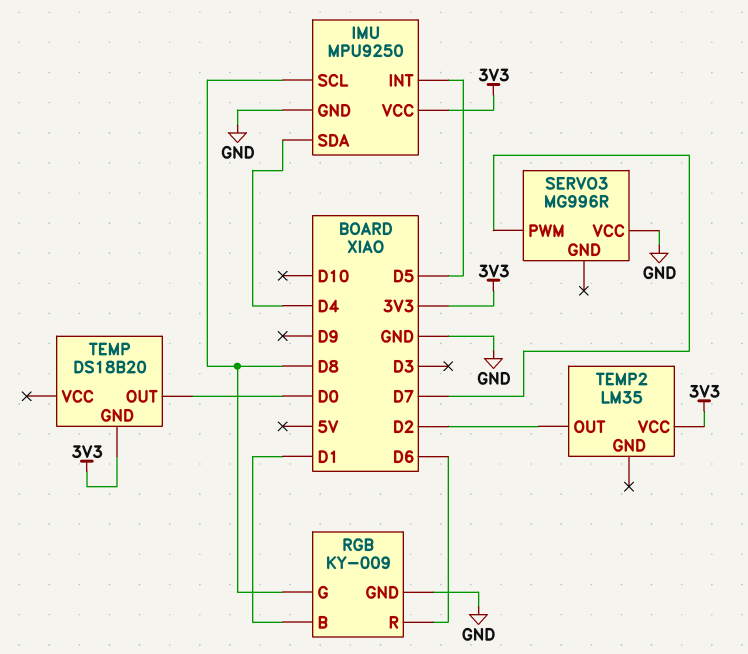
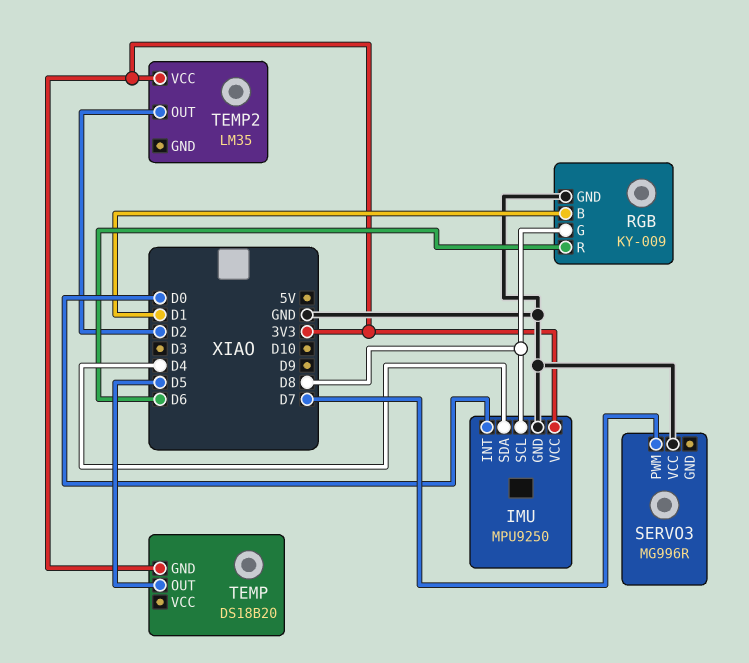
IMU pin INT: D5 -> D0
TEMP pin OUT: D0 -> D5

